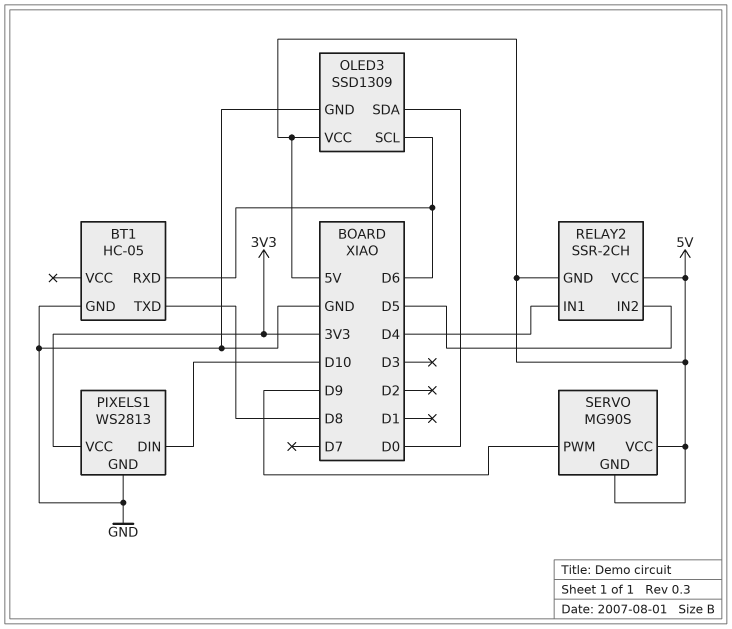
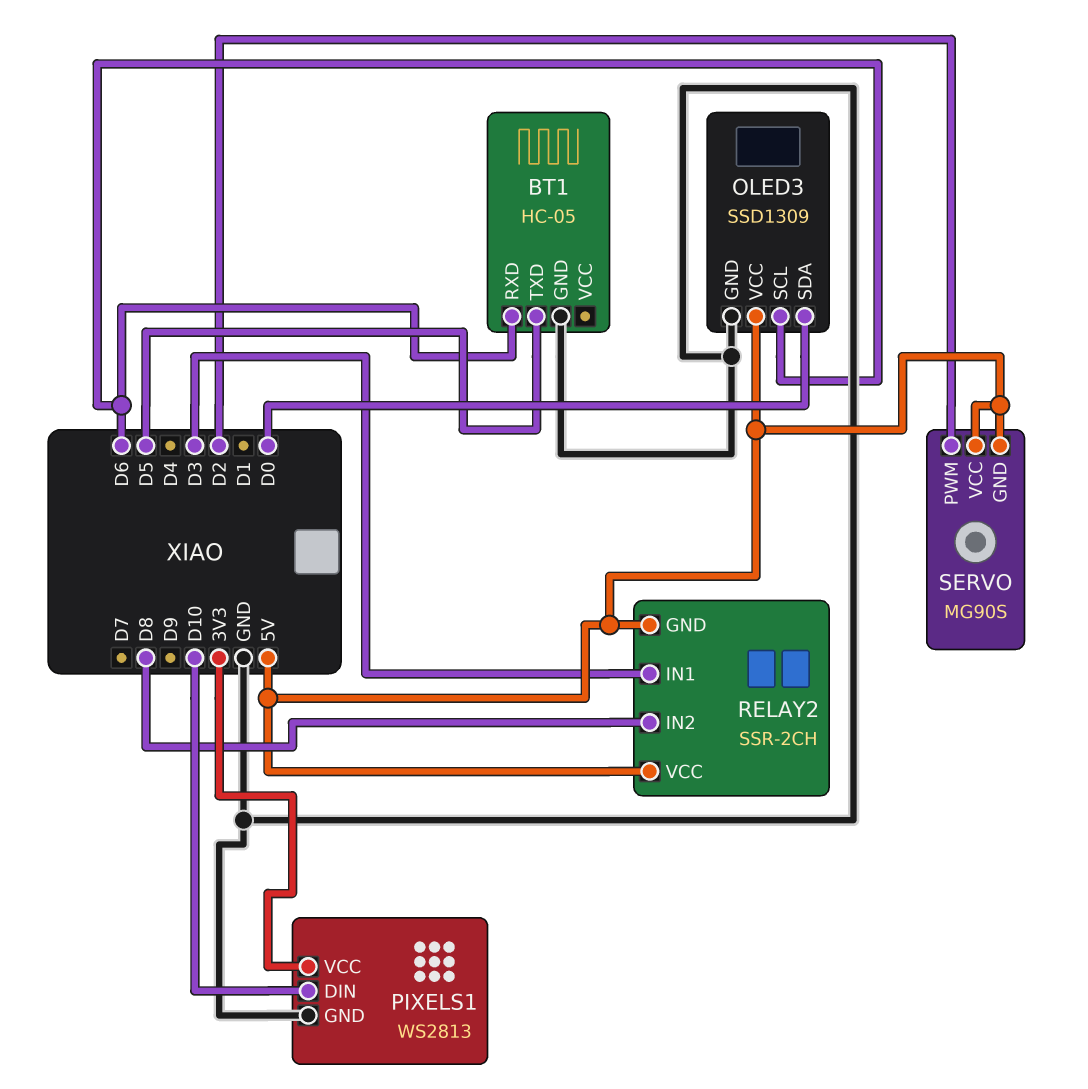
BT1 pin TXD: D8 -> D5
RELAY2 pin IN1: D4 -> D3
RELAY2 pin IN2: D5 -> D8
SERVO pin PWM: D9 -> D2

